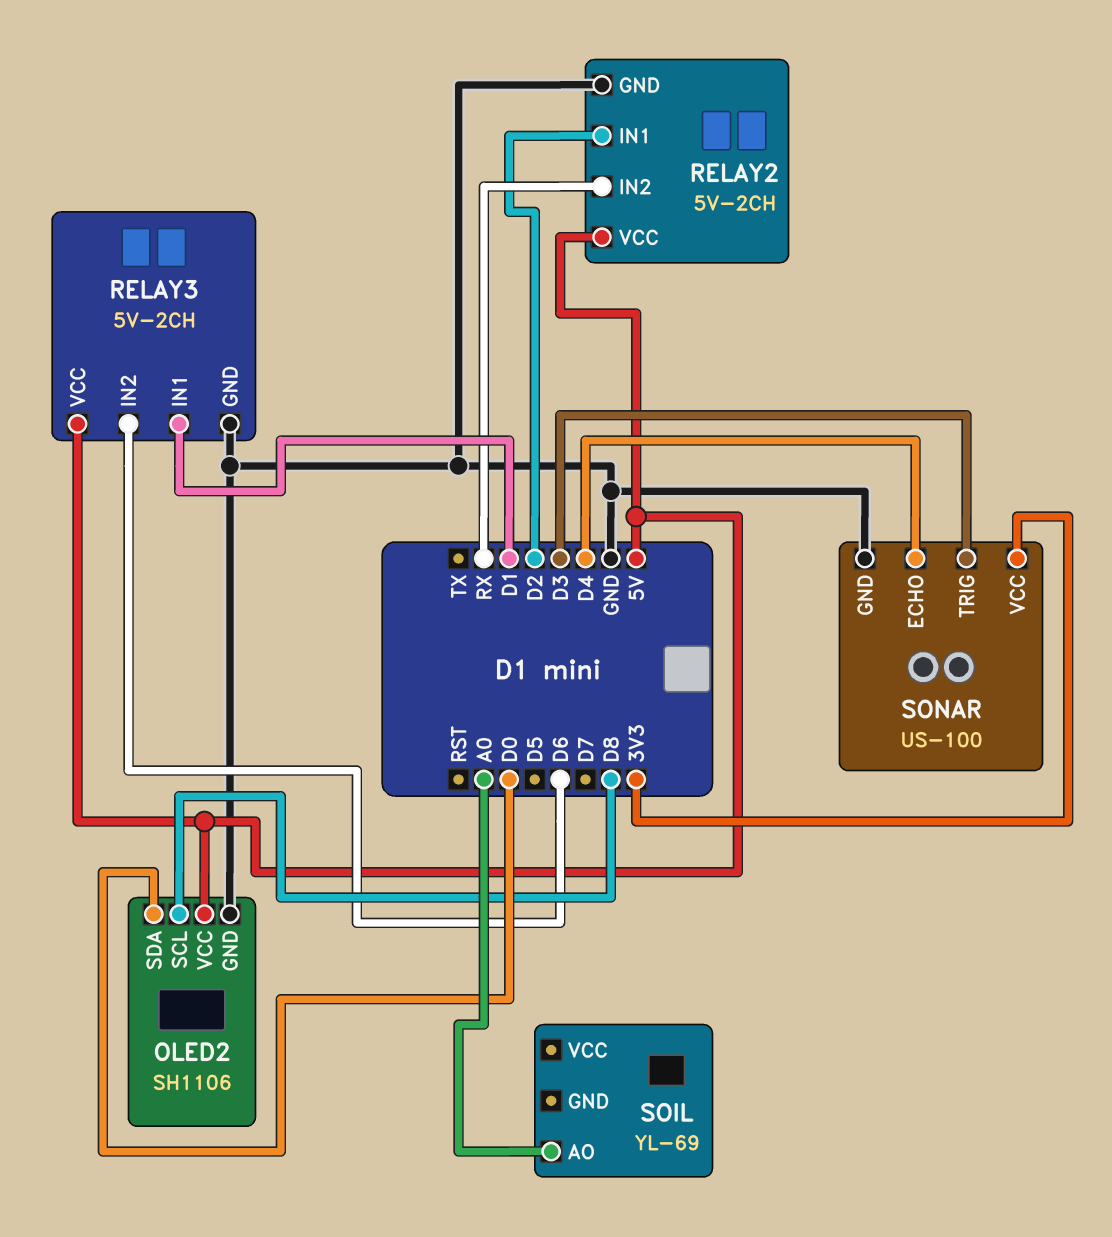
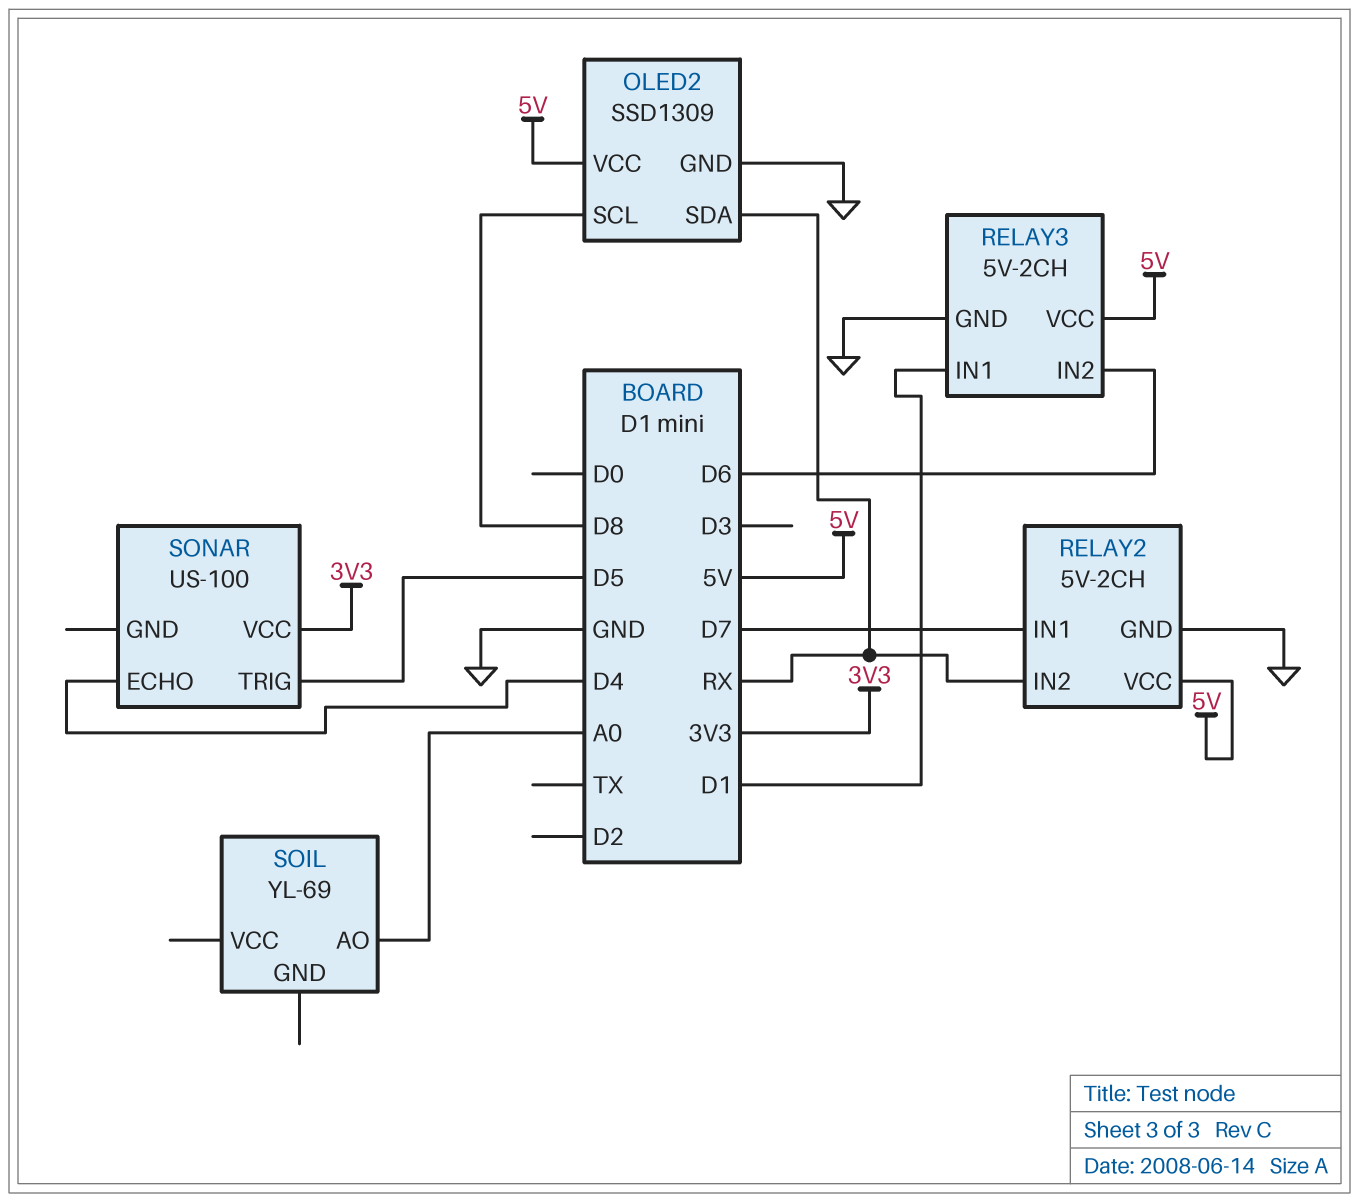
OLED2: SH1106 -> SSD1309
OLED2 pin SDA: D0 -> RX
RELAY2 pin IN1: D2 -> D7
SONAR pin GND: GND -> none
SONAR pin TRIG: D3 -> D5

